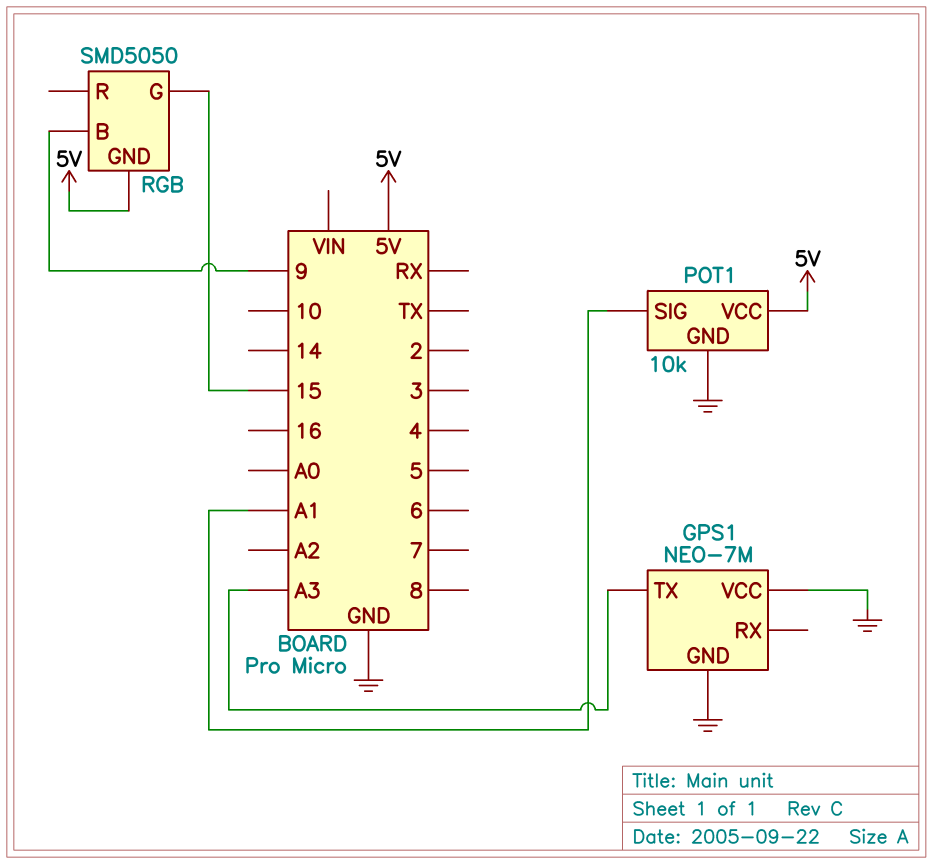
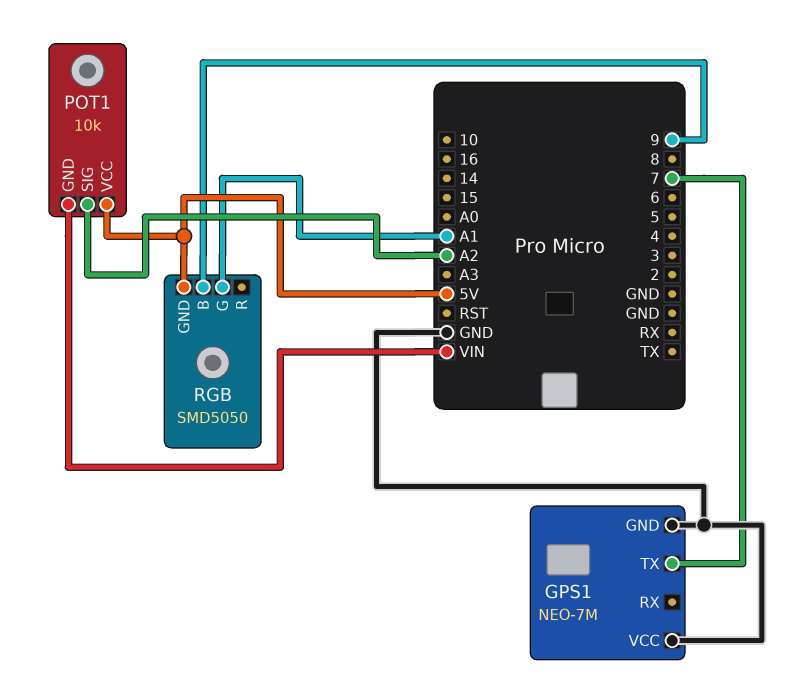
GPS1 pin TX: A3 -> 7
POT1 pin GND: GND -> VIN
POT1 pin SIG: A1 -> A2
RGB pin G: 15 -> A1

